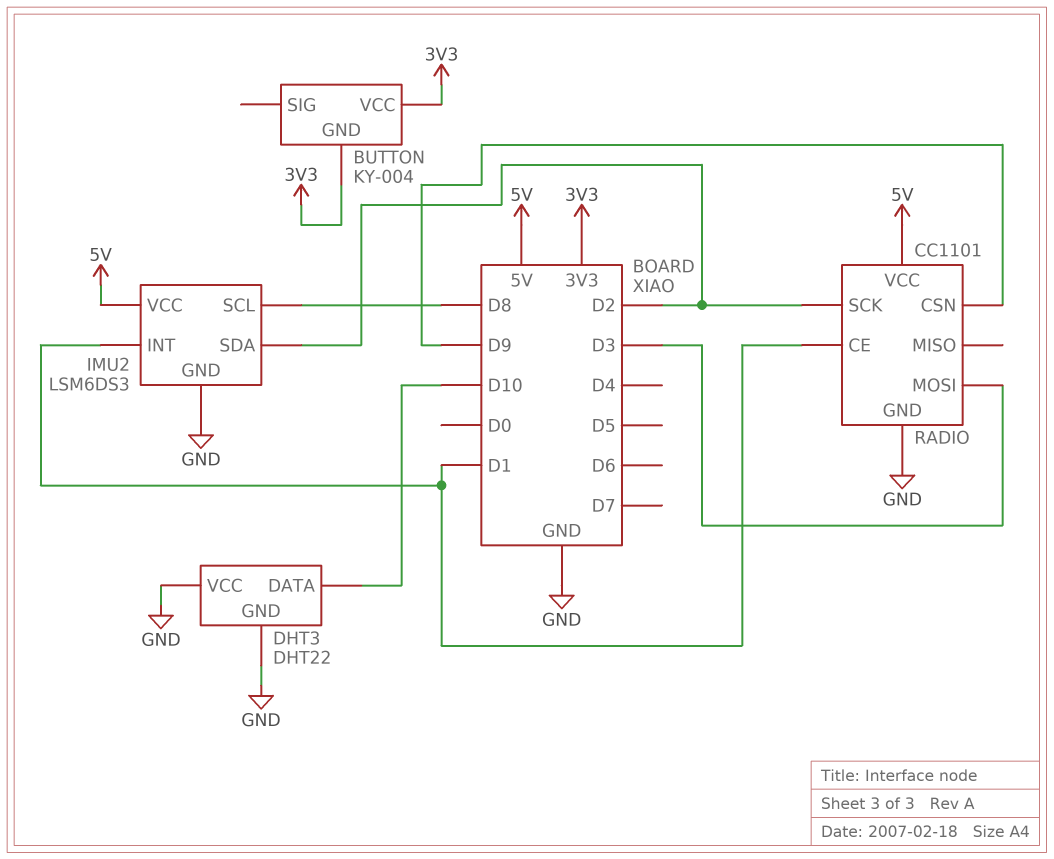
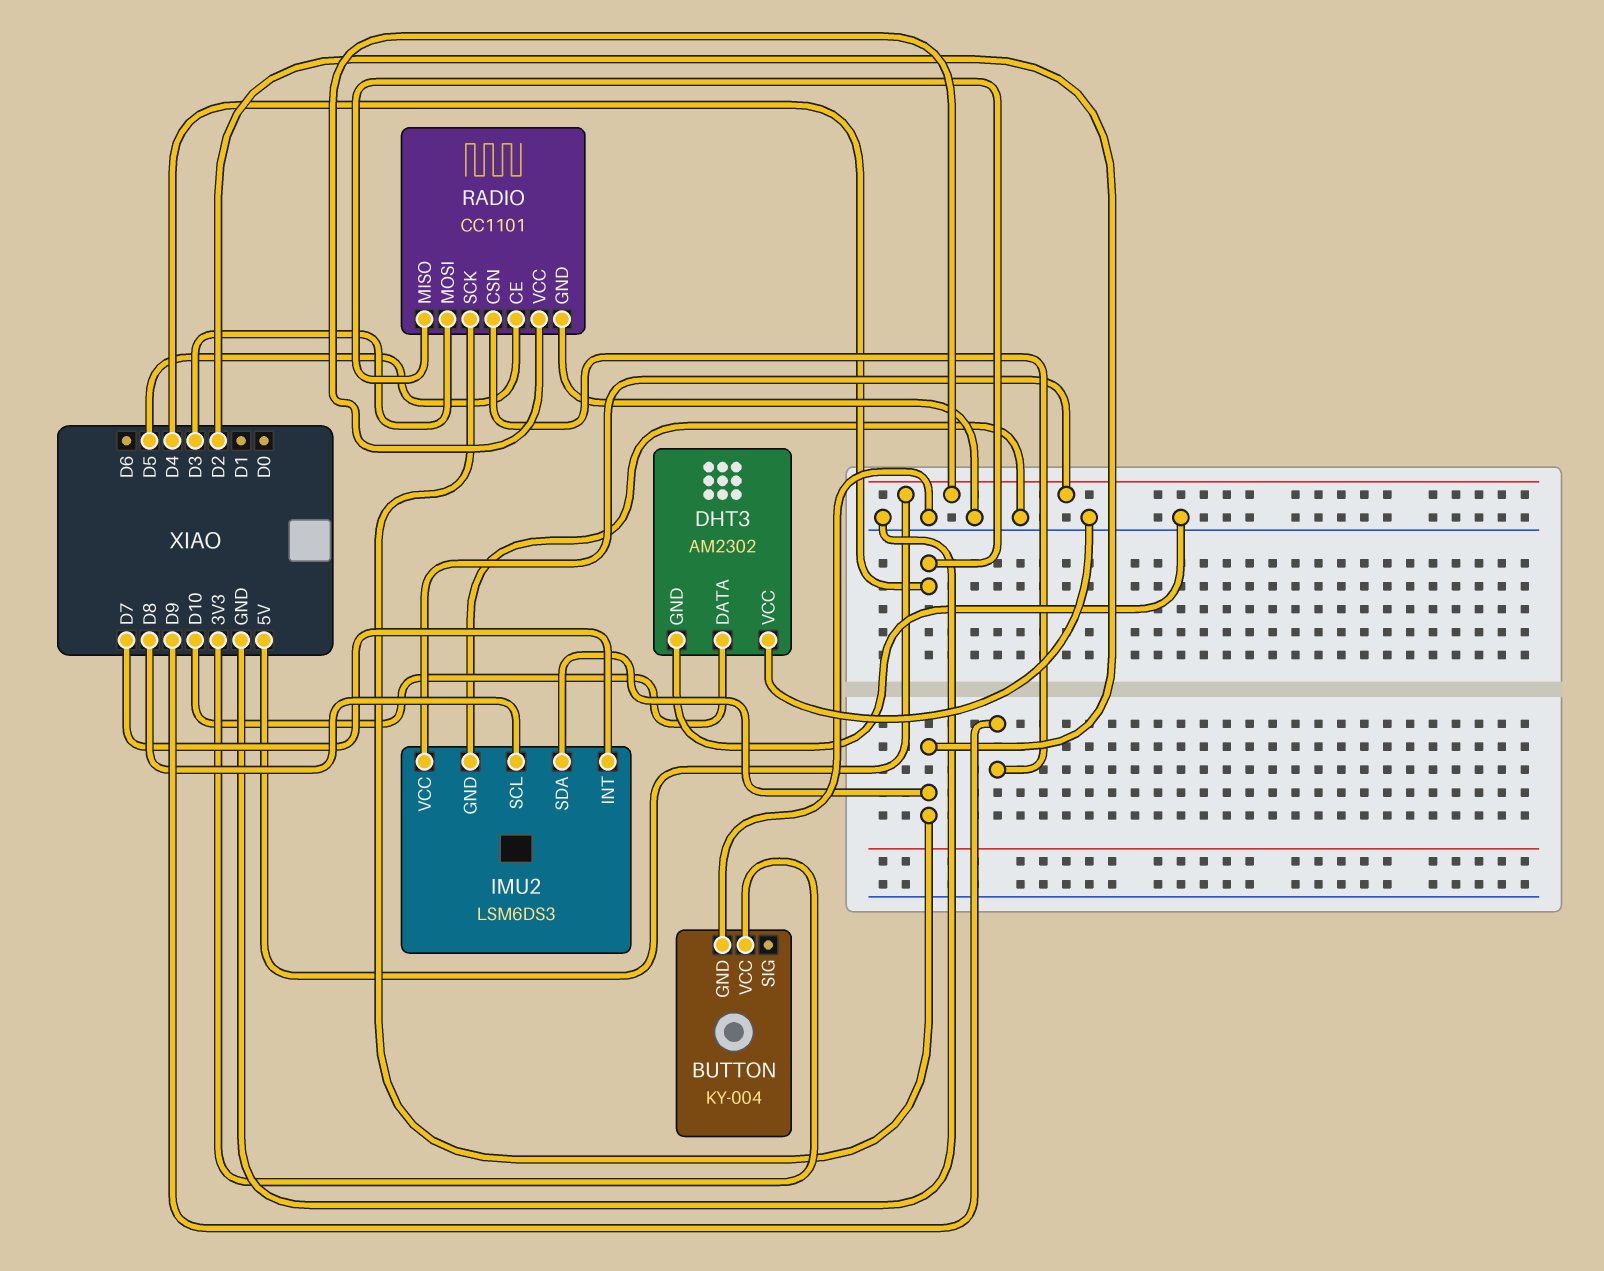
BUTTON pin GND: 3V3 -> GND
DHT3: DHT22 -> AM2302
IMU2 pin INT: D1 -> D7
RADIO pin CE: D1 -> D5
RADIO pin MISO: none -> D4

